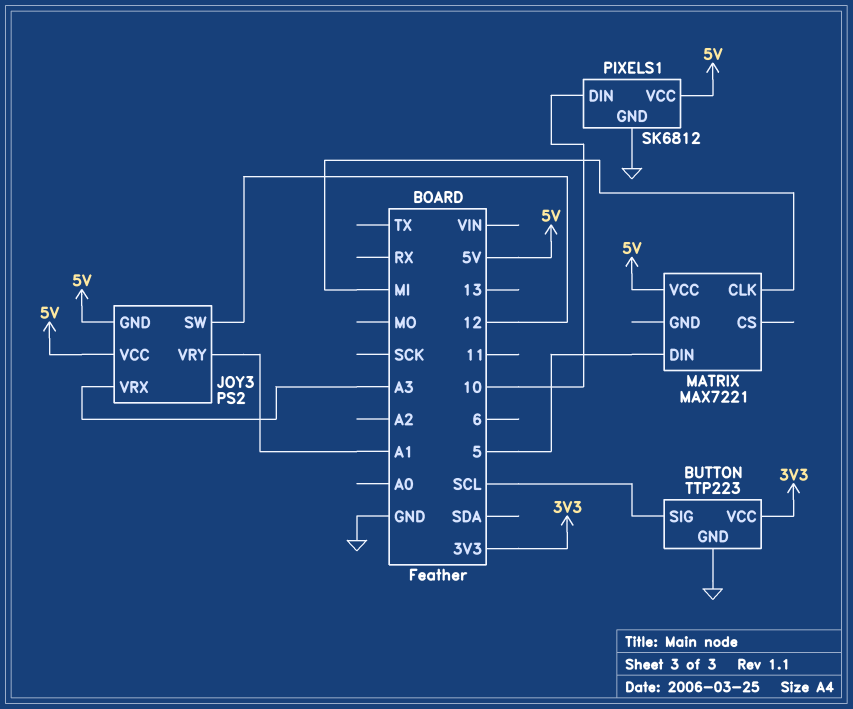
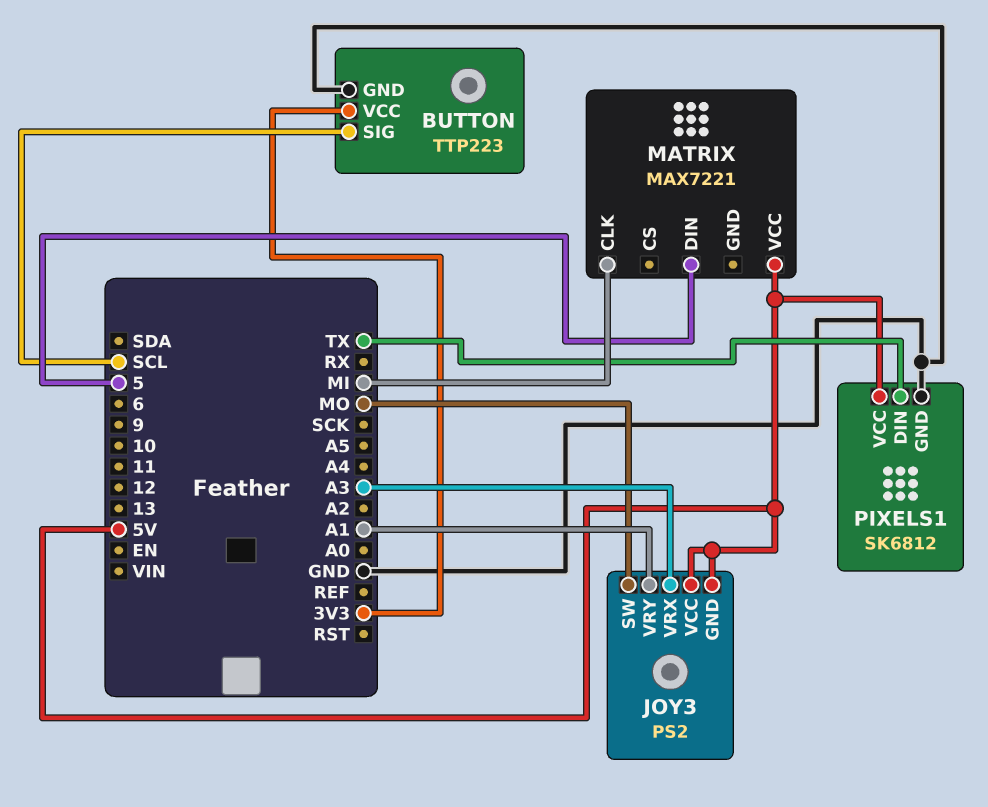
JOY3 pin SW: 12 -> MO
PIXELS1 pin DIN: 10 -> TX

